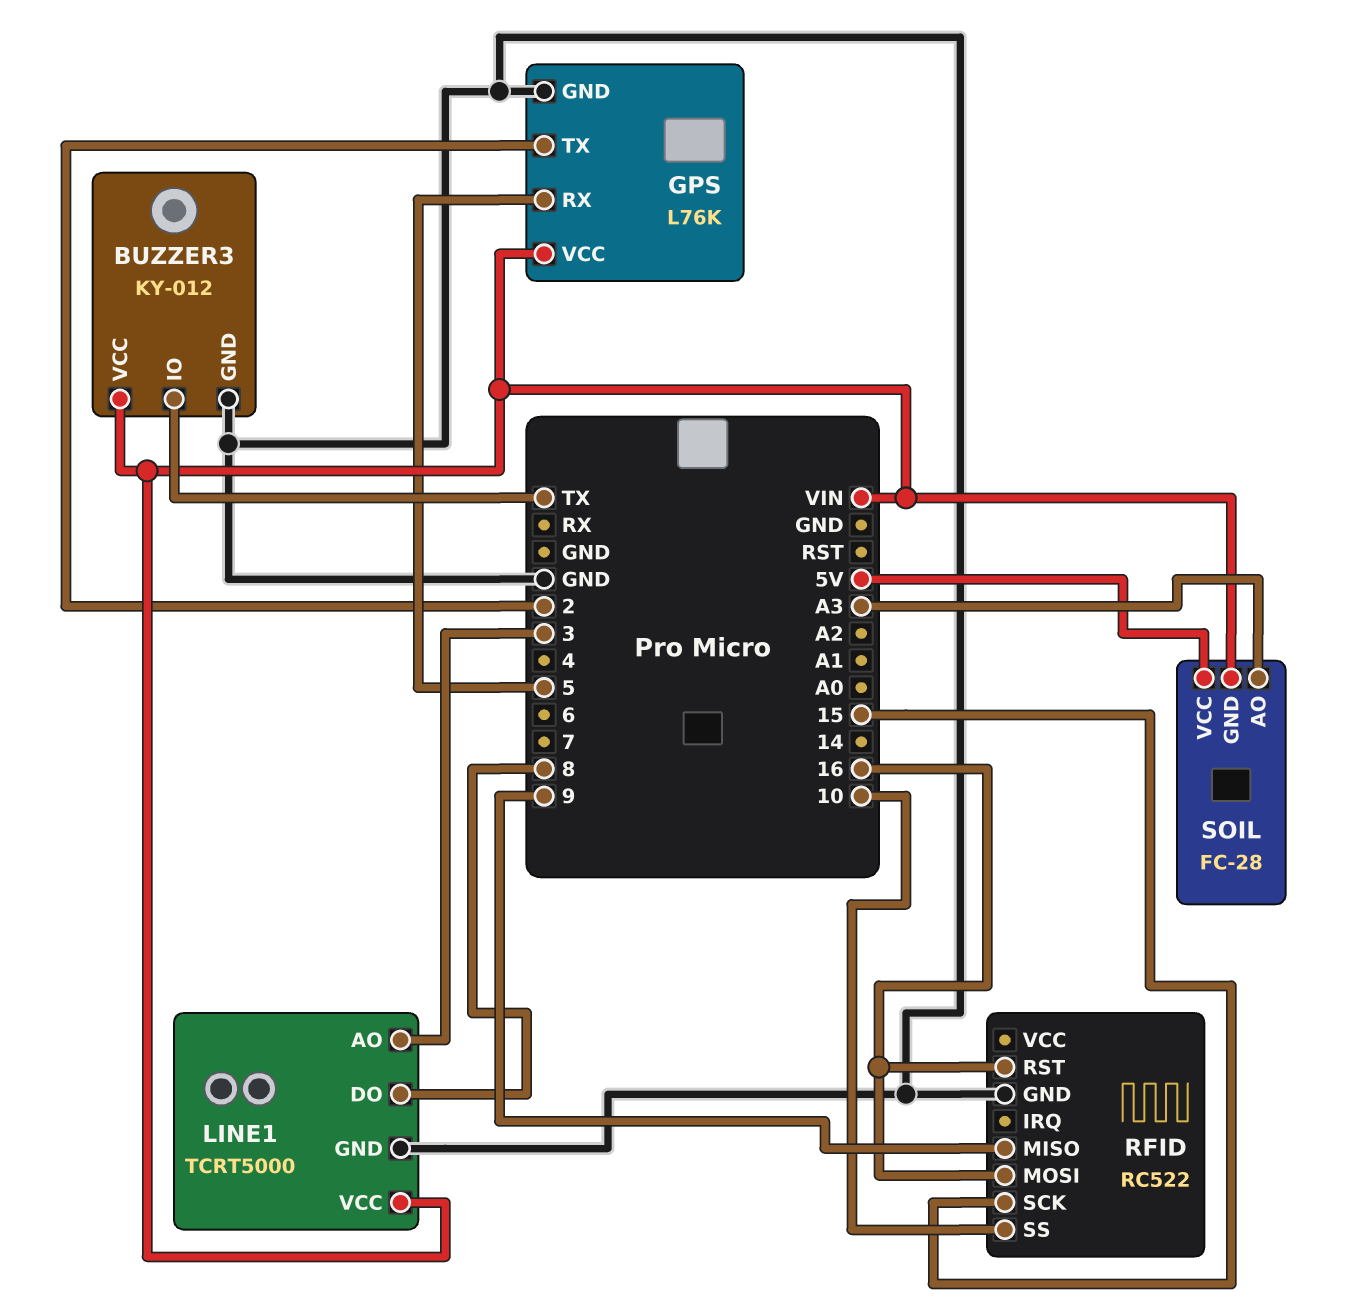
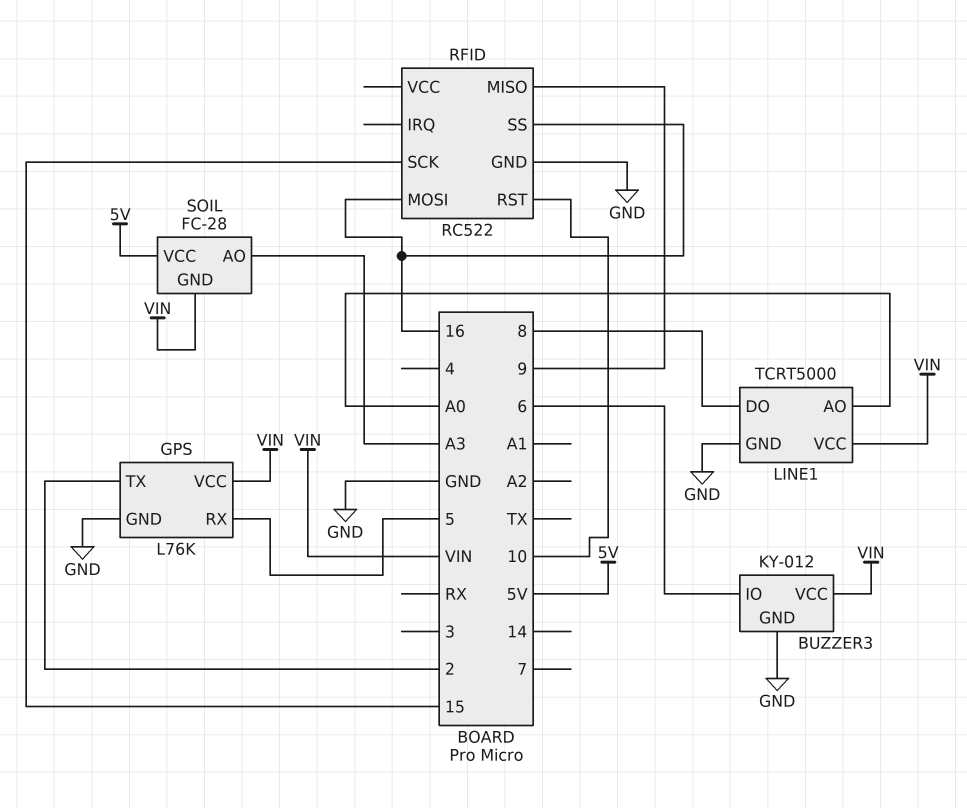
BUZZER3 pin IO: TX -> 6
LINE1 pin AO: 3 -> A0
RFID pin RST: 16 -> 10
RFID pin SS: 10 -> 16

